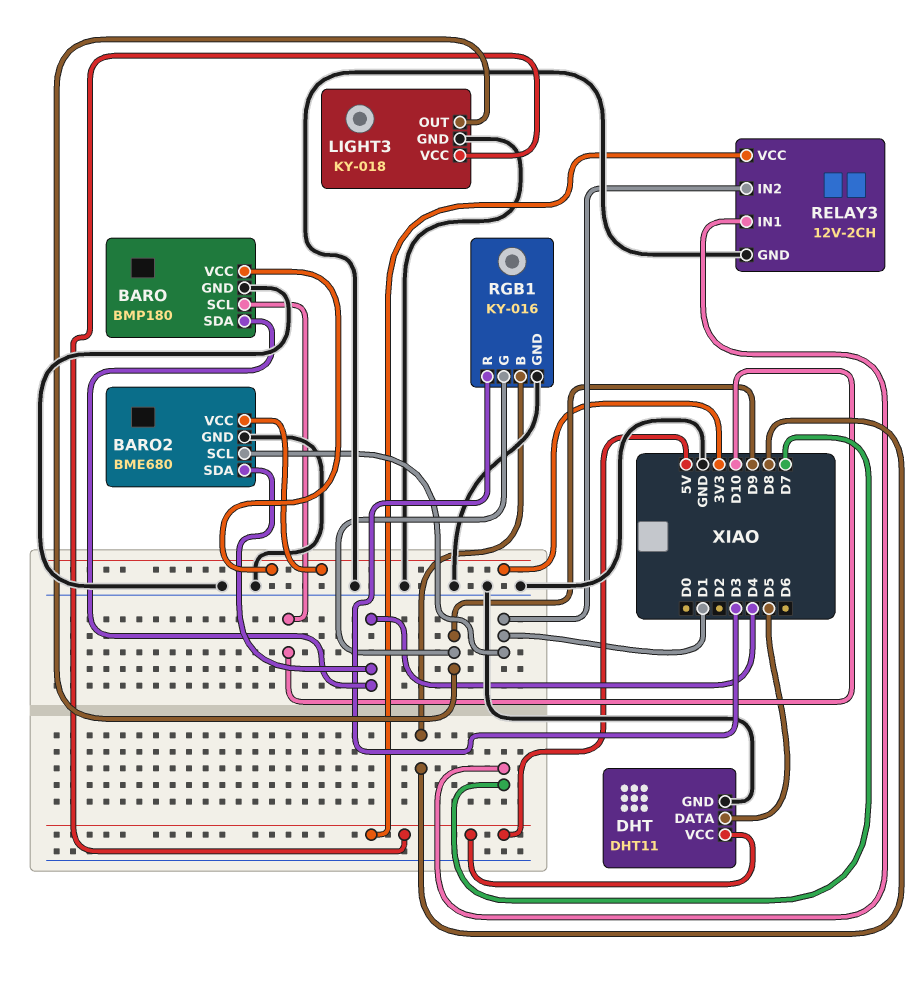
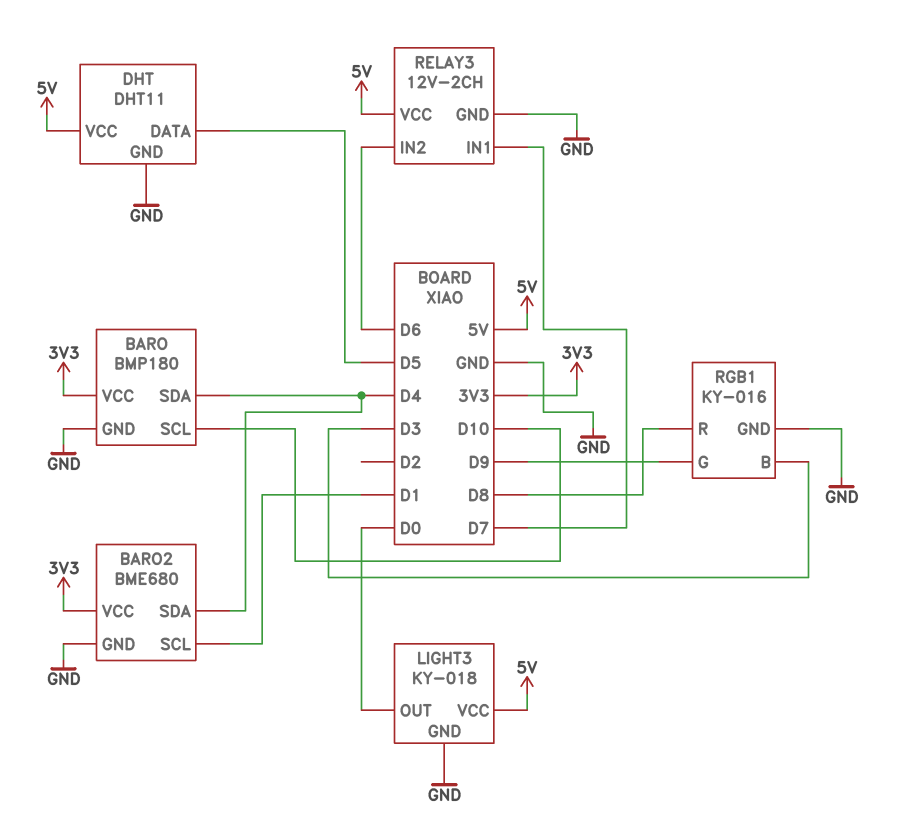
LIGHT3 pin OUT: D9 -> D0
RELAY3 pin IN2: D1 -> D6
RGB1 pin B: D8 -> D3
RGB1 pin R: D3 -> D8

